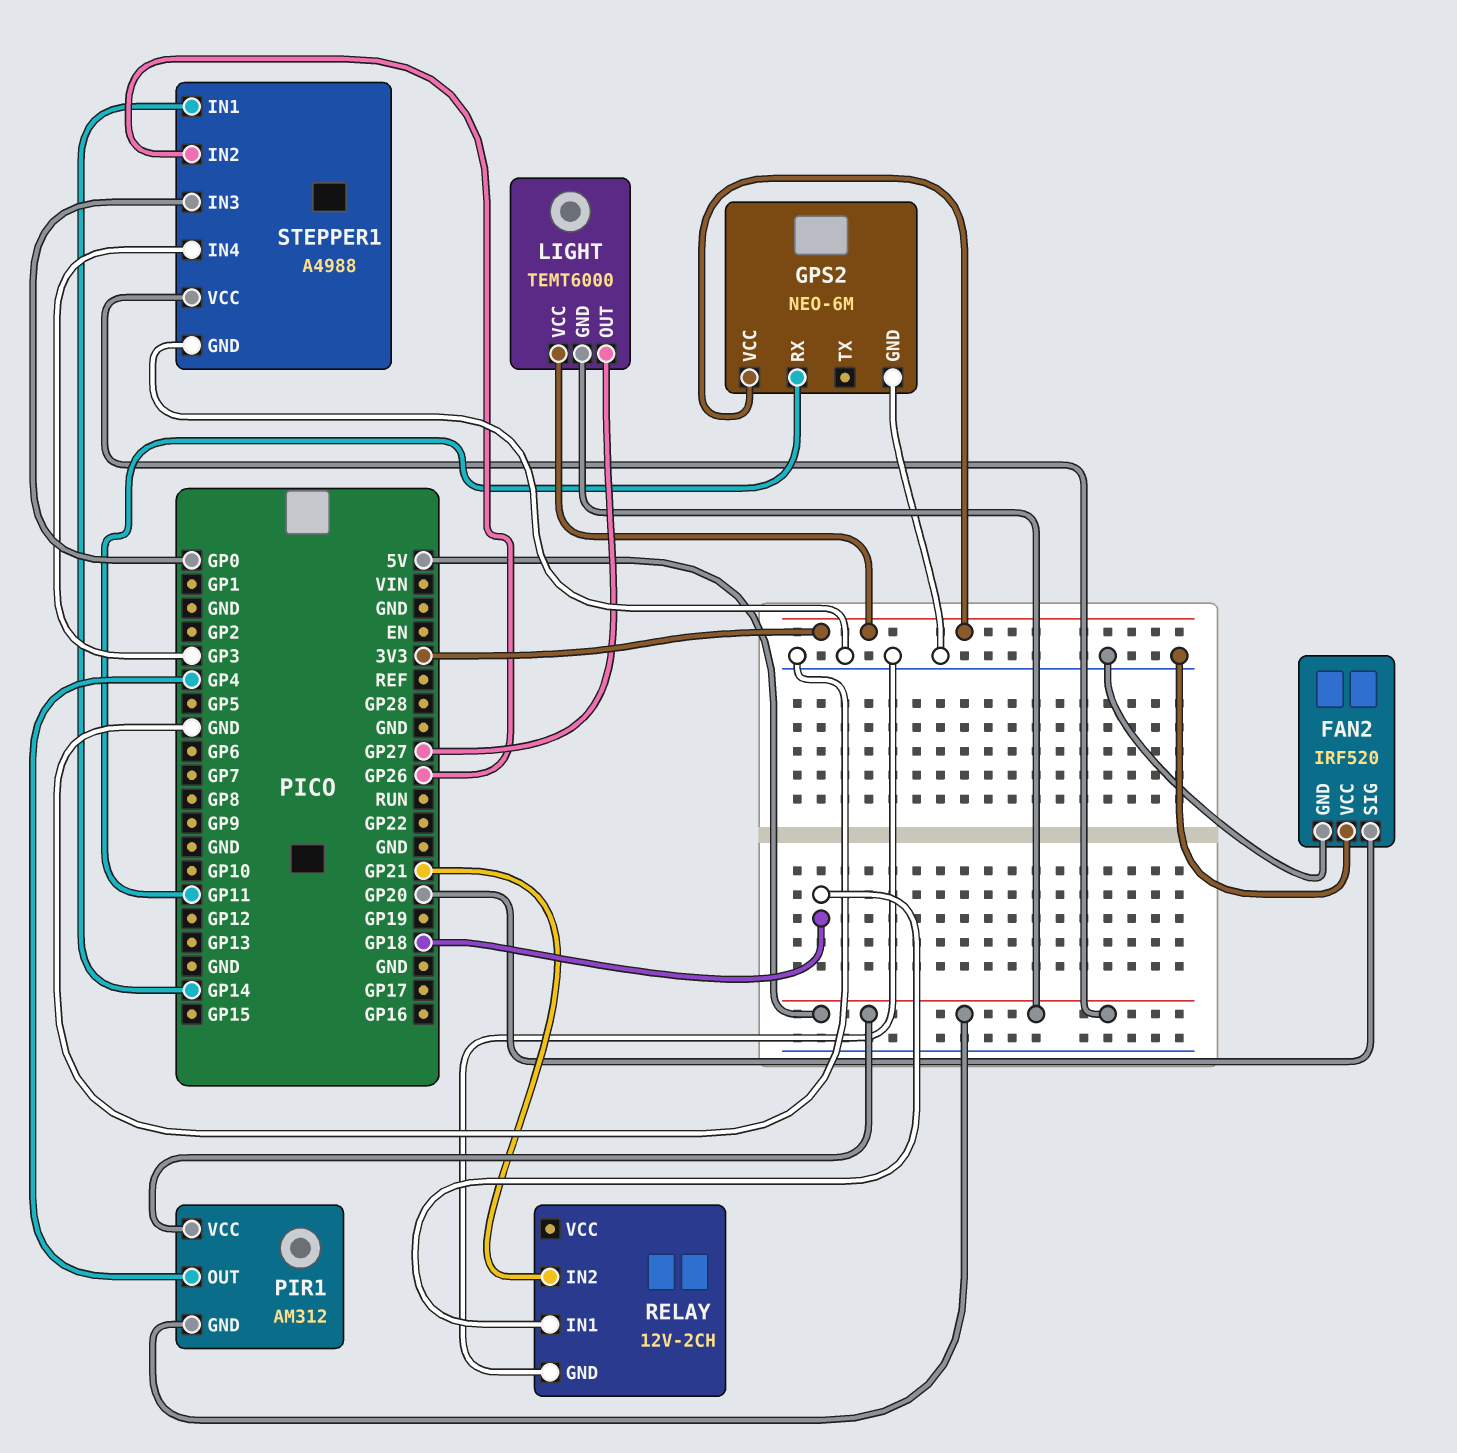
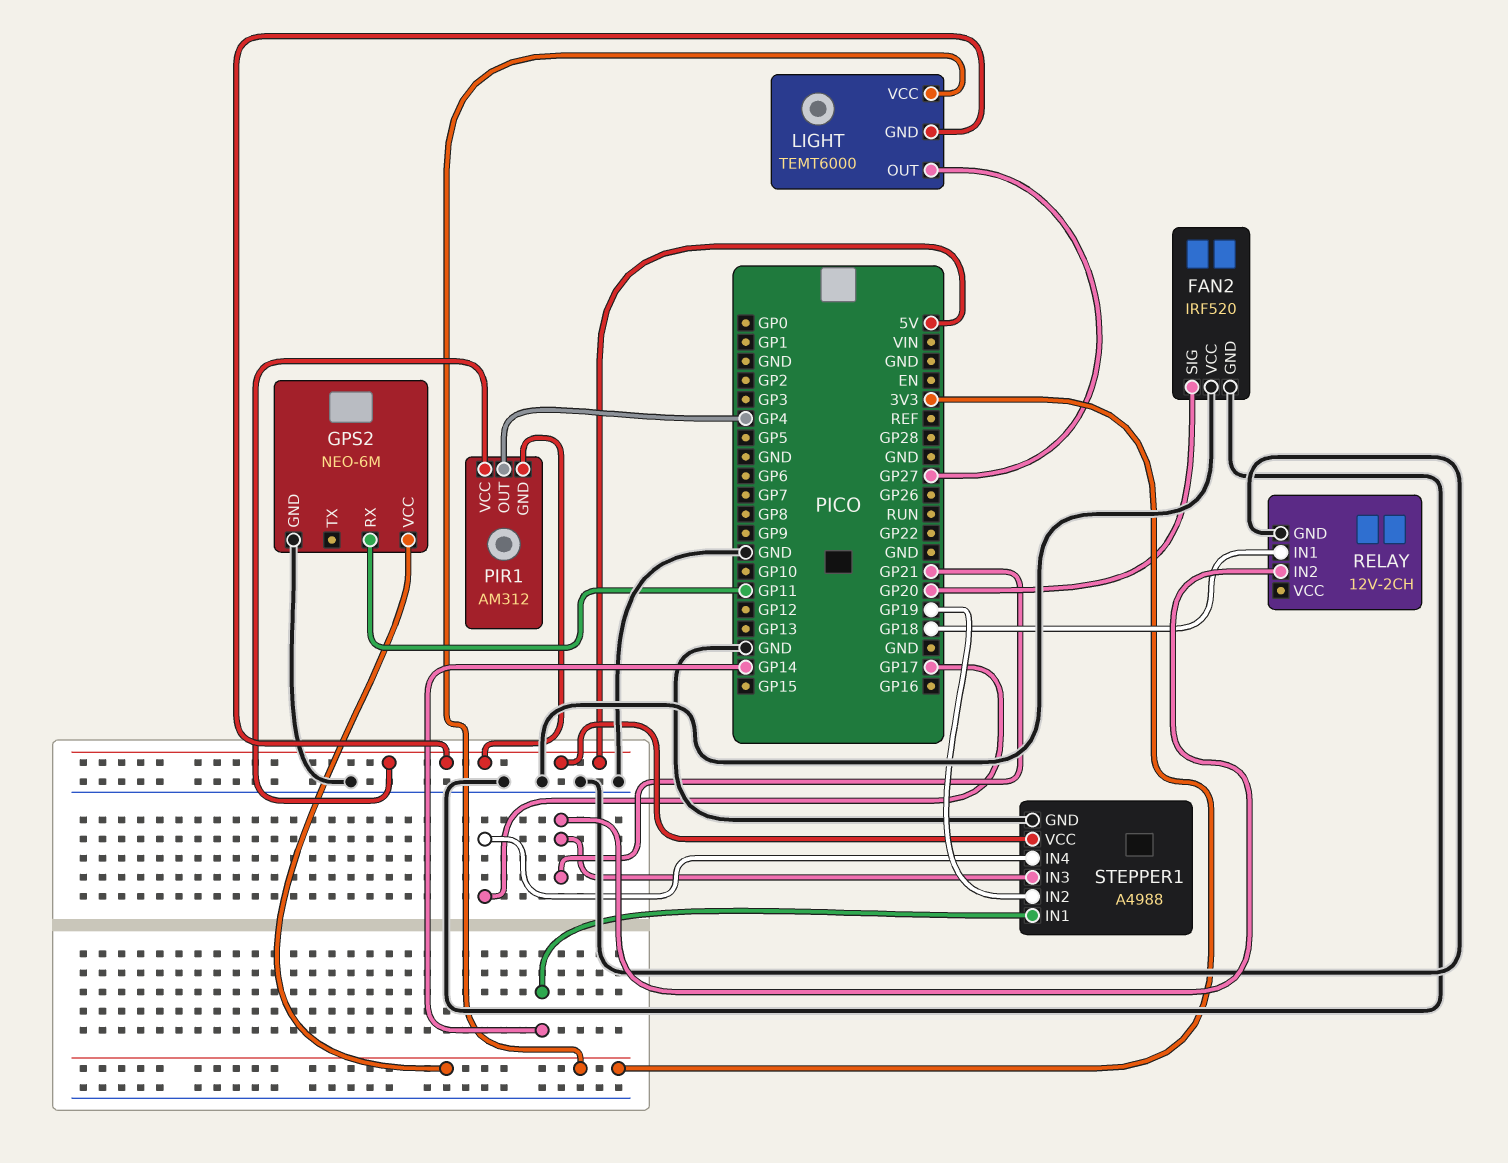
STEPPER1 pin IN2: GP26 -> GP19
STEPPER1 pin IN3: GP0 -> GP21
STEPPER1 pin IN4: GP3 -> GP17

